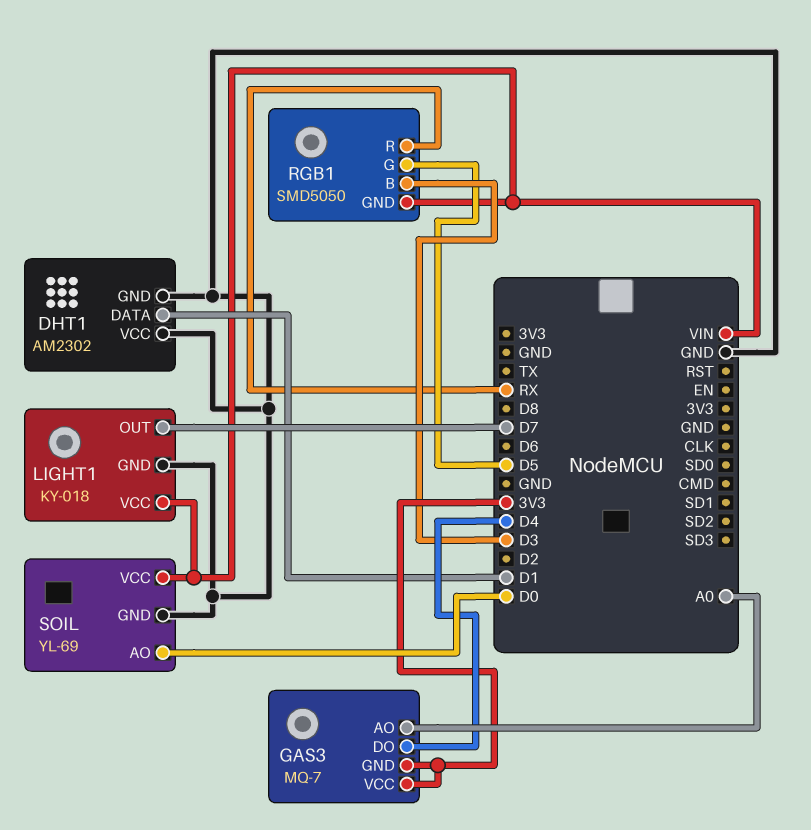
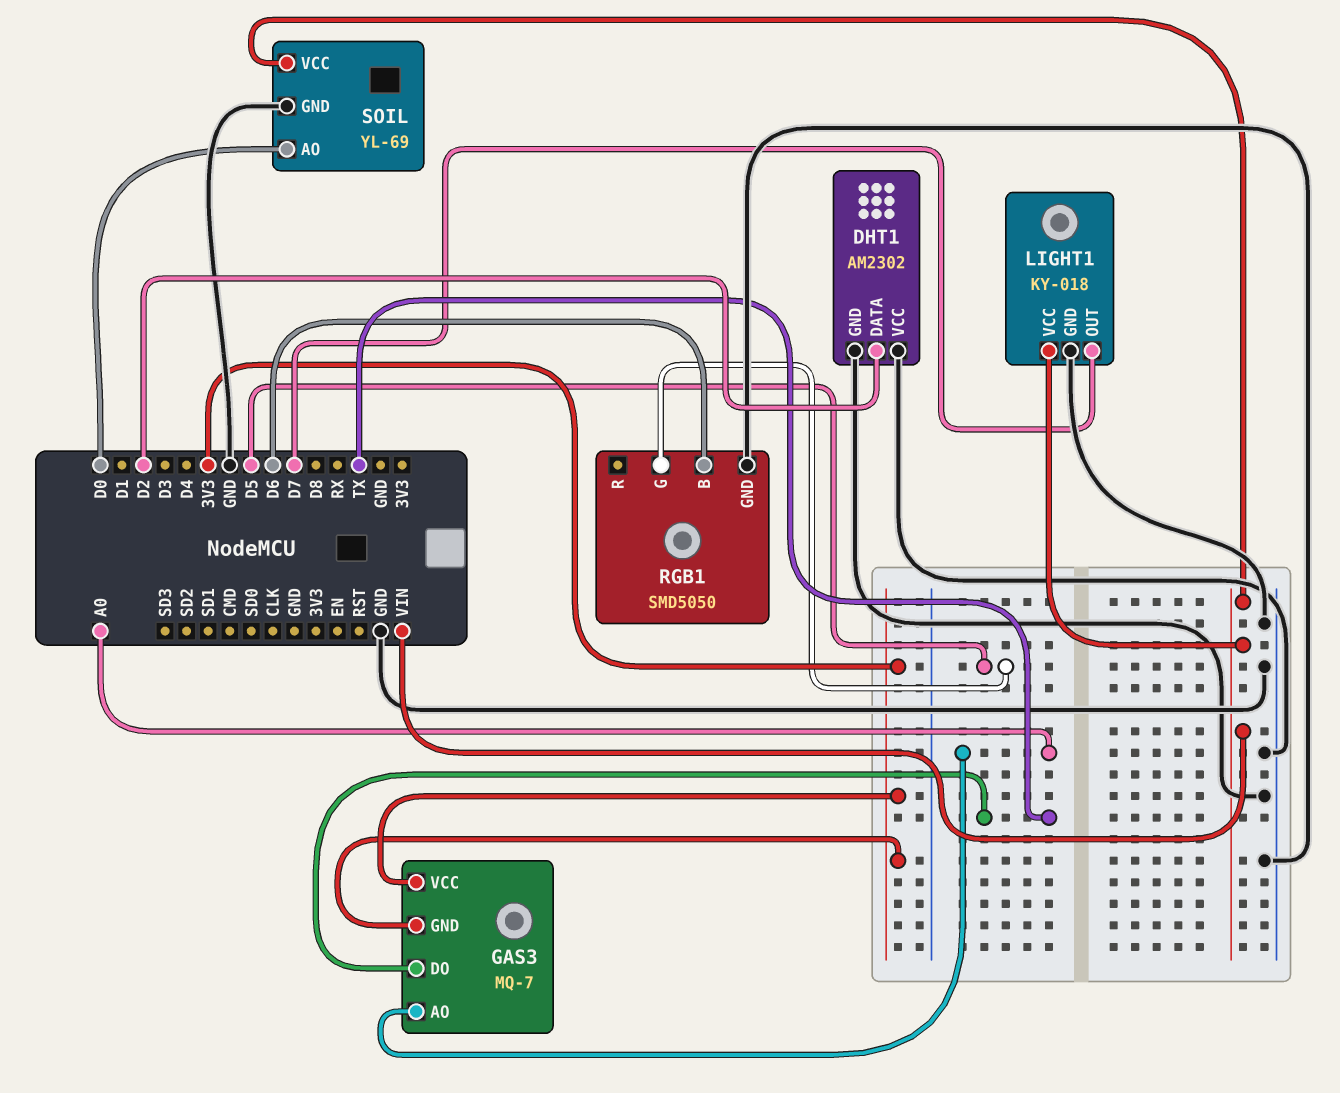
DHT1 pin DATA: D1 -> D2
GAS3 pin DO: D4 -> TX
RGB1 pin B: D3 -> D6
RGB1 pin GND: VIN -> GND
RGB1 pin R: RX -> none

